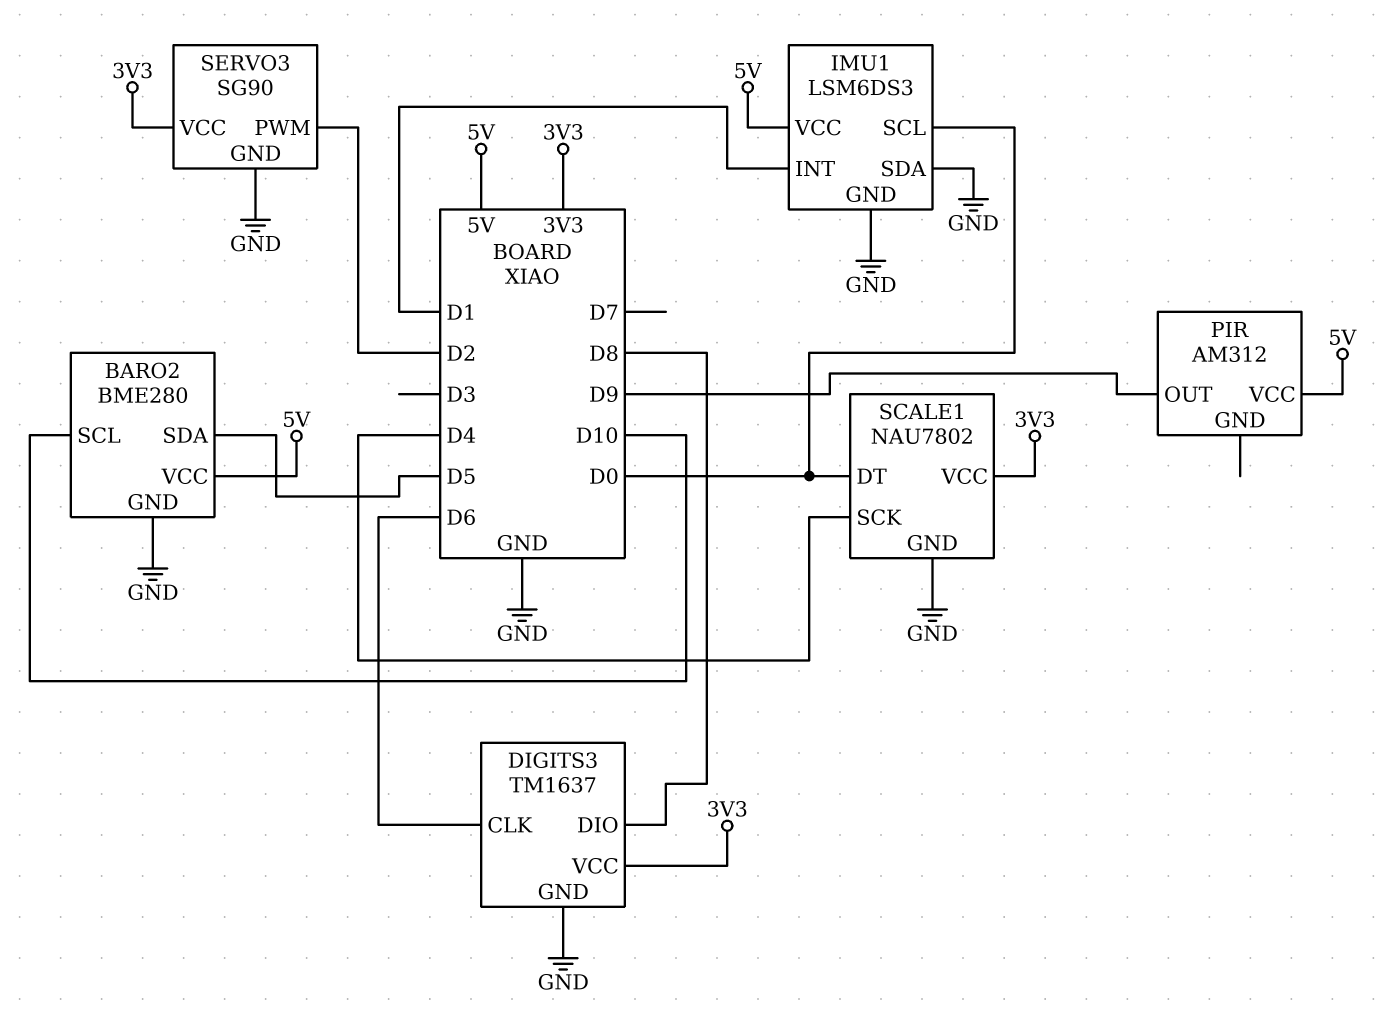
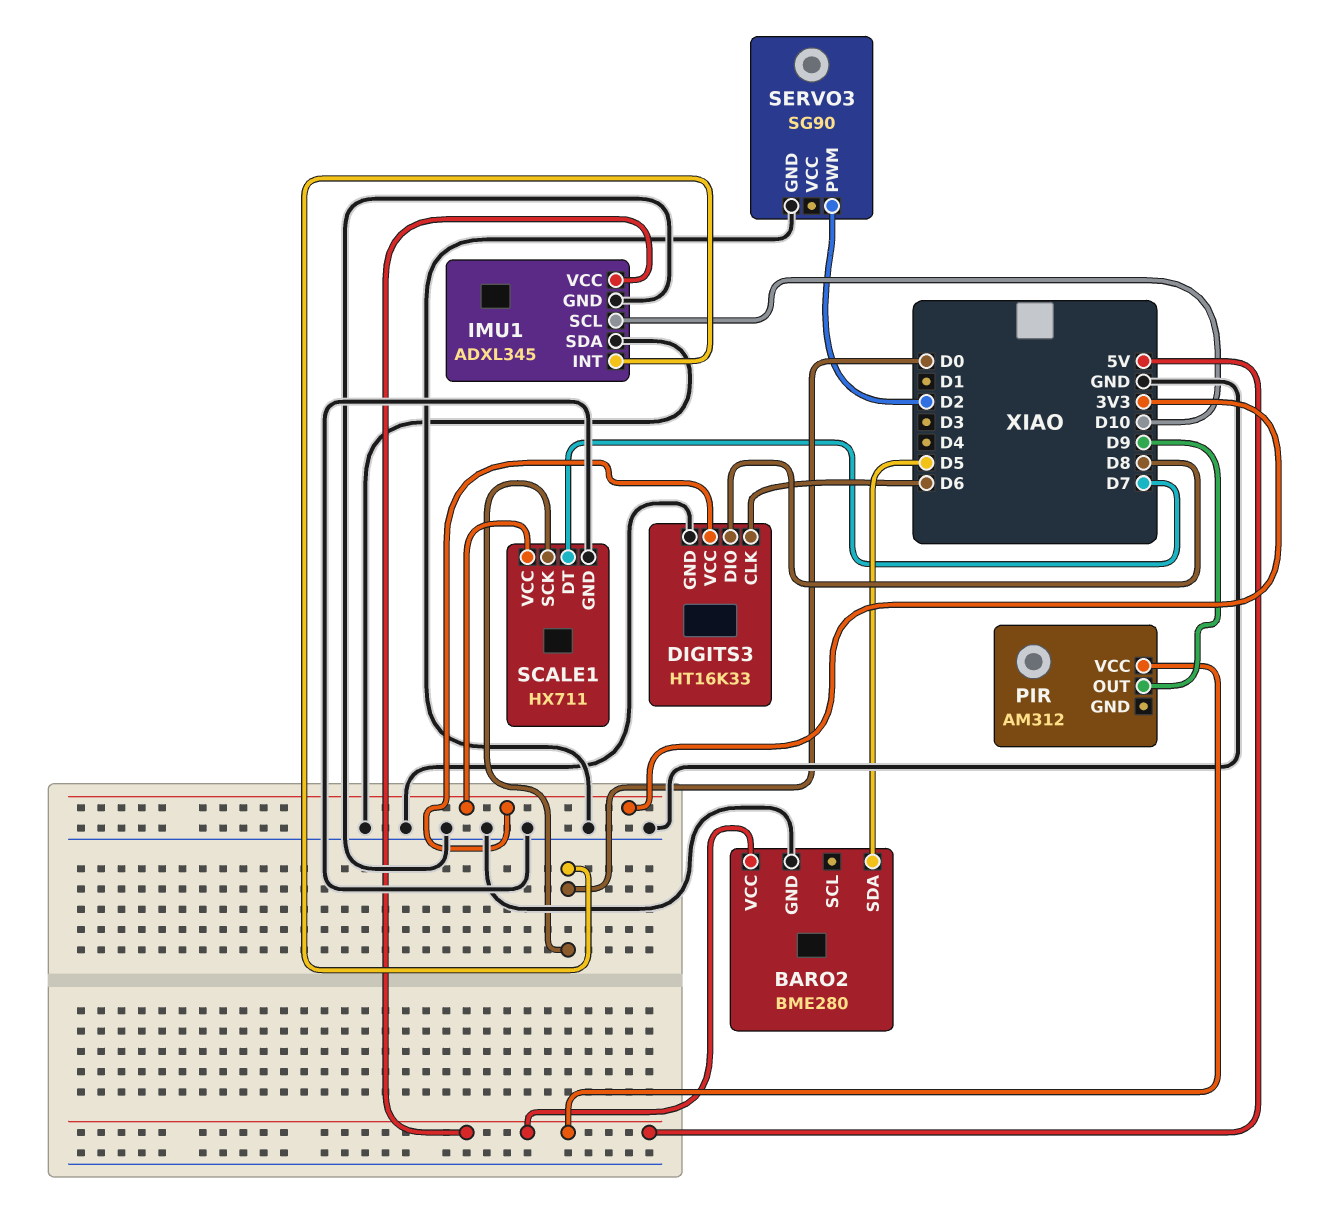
BARO2 pin SCL: D10 -> none
DIGITS3: TM1637 -> HT16K33
IMU1: LSM6DS3 -> ADXL345
IMU1 pin INT: D1 -> D0
IMU1 pin SCL: D0 -> D10
SCALE1: NAU7802 -> HX711
SCALE1 pin DT: D0 -> D7
SCALE1 pin SCK: D4 -> D0
SERVO3 pin VCC: 3V3 -> none

